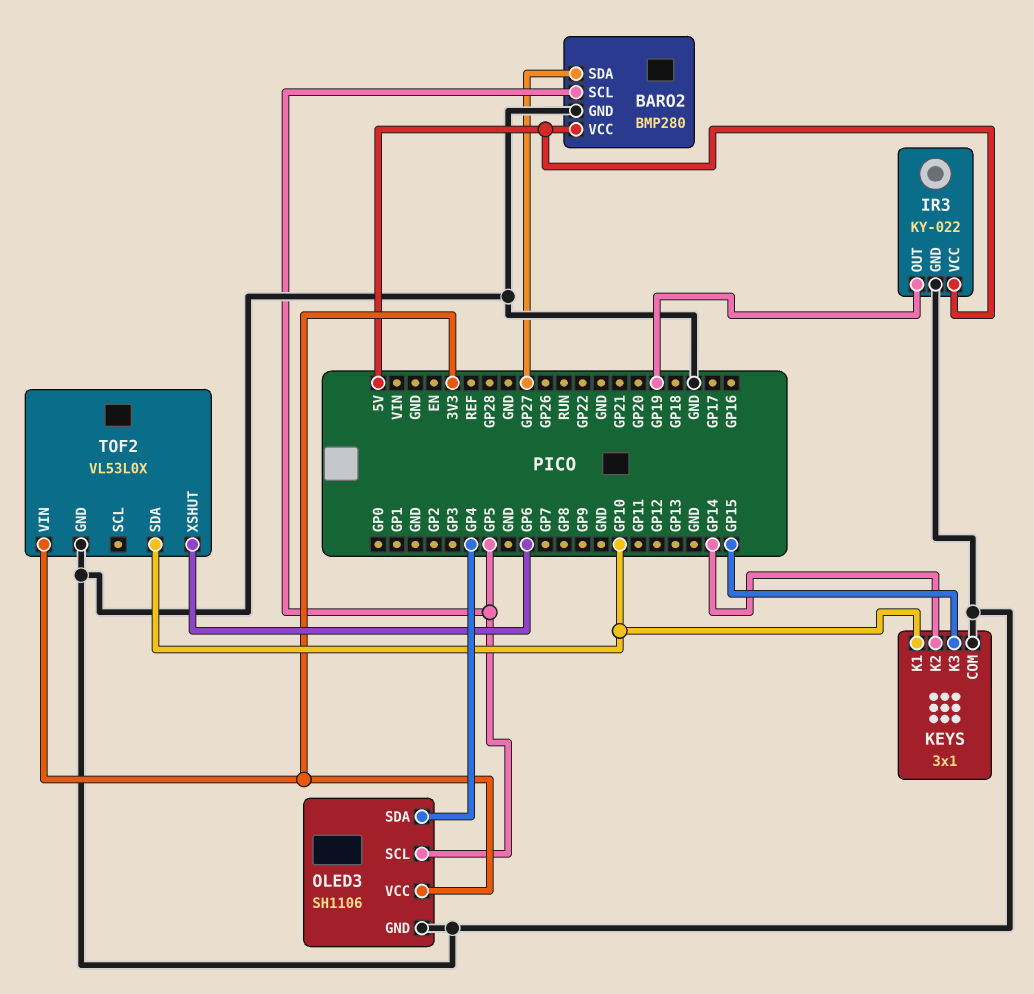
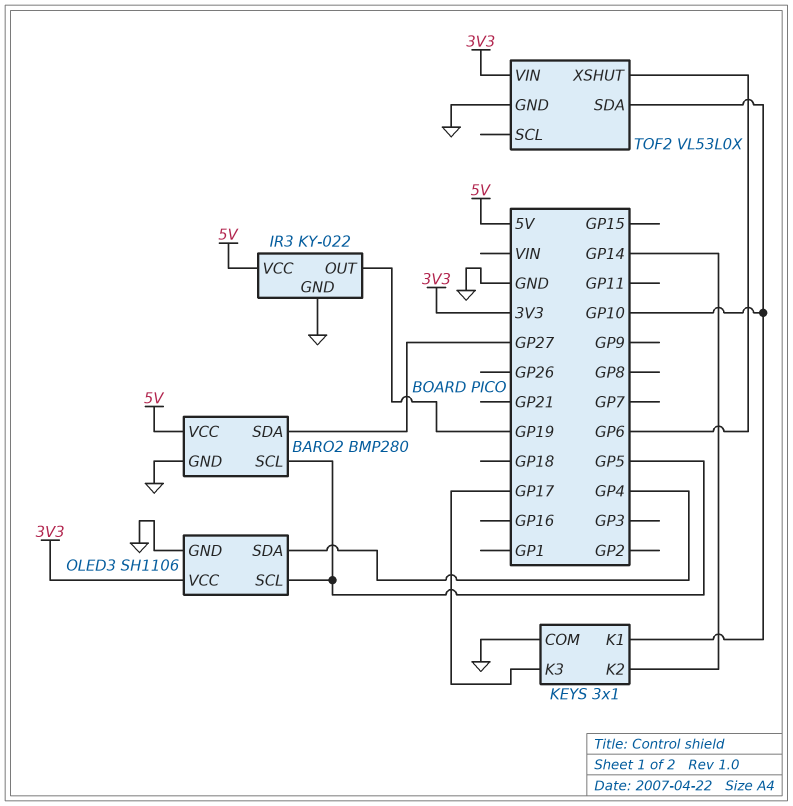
KEYS pin K3: GP15 -> GP17

